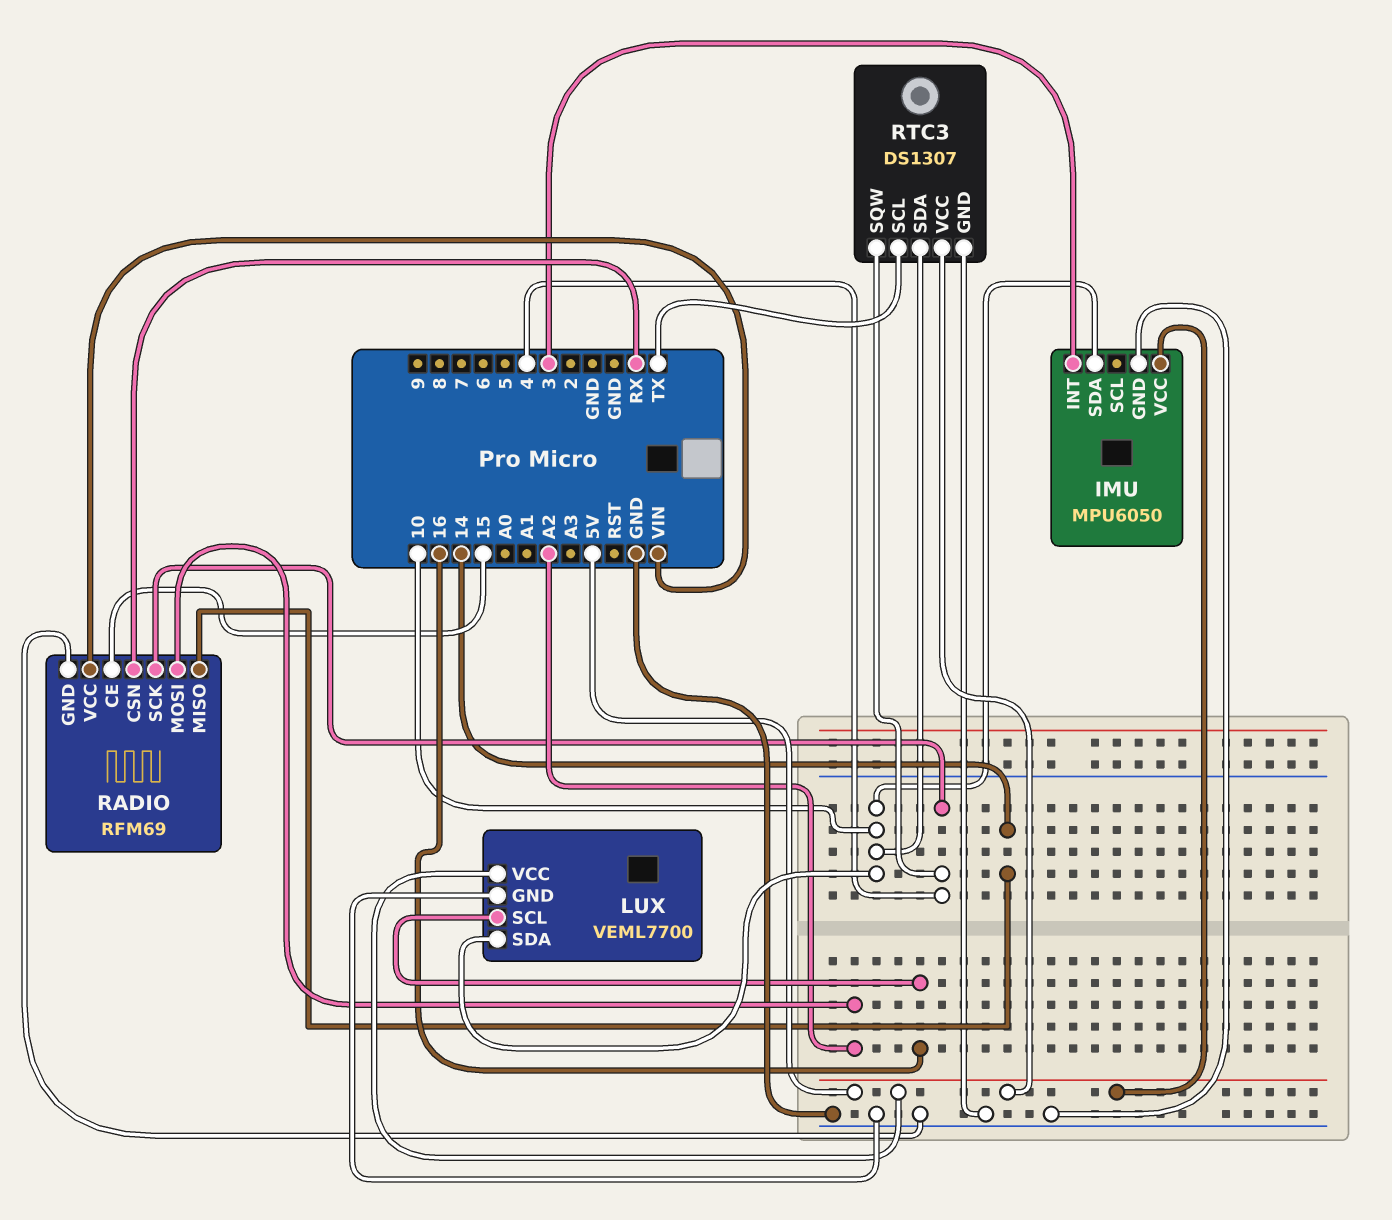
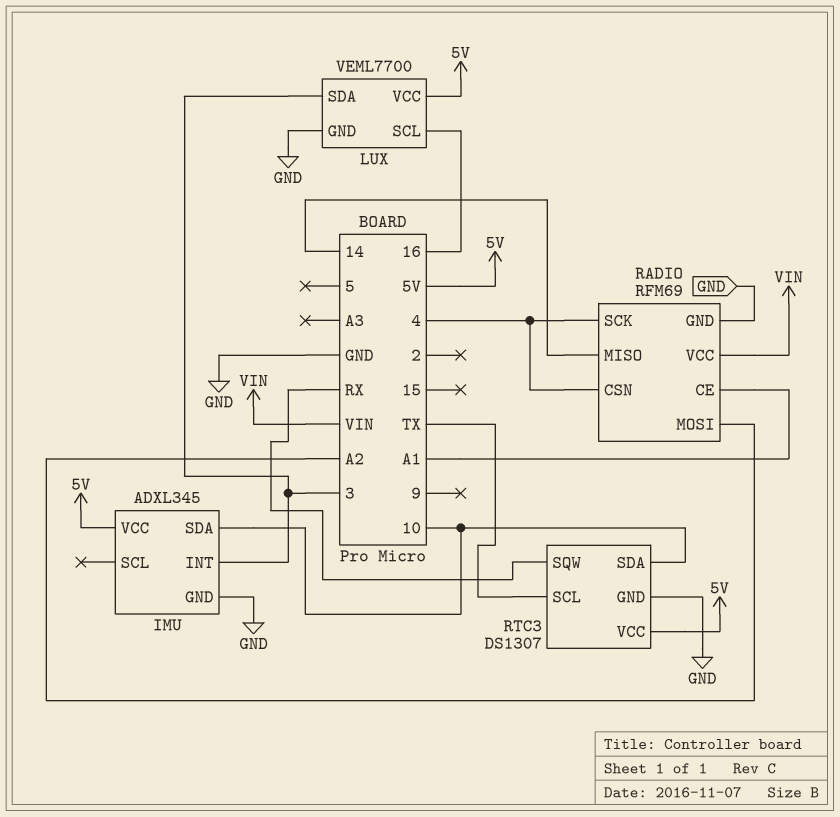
IMU: MPU6050 -> ADXL345
LUX pin SDA: 10 -> 3
RADIO pin CE: 15 -> A1
RADIO pin CSN: RX -> 4
RTC3 pin SQW: 4 -> RX

